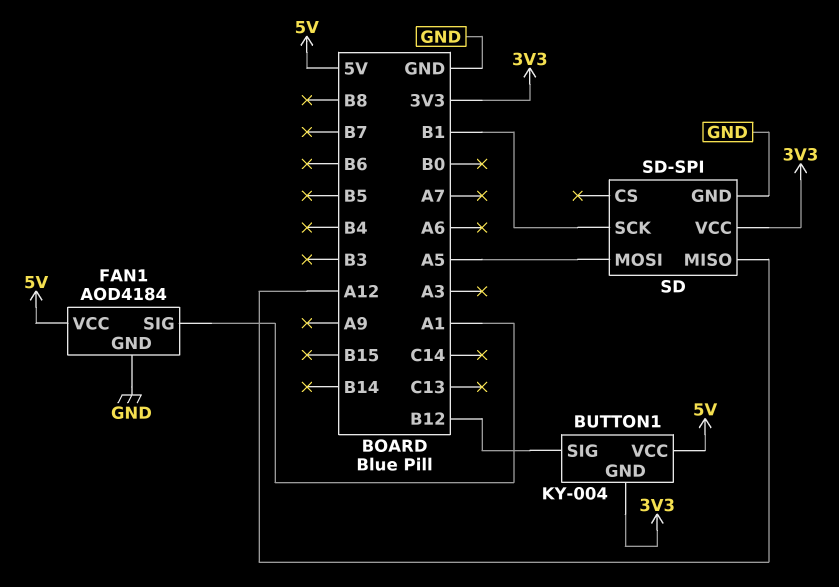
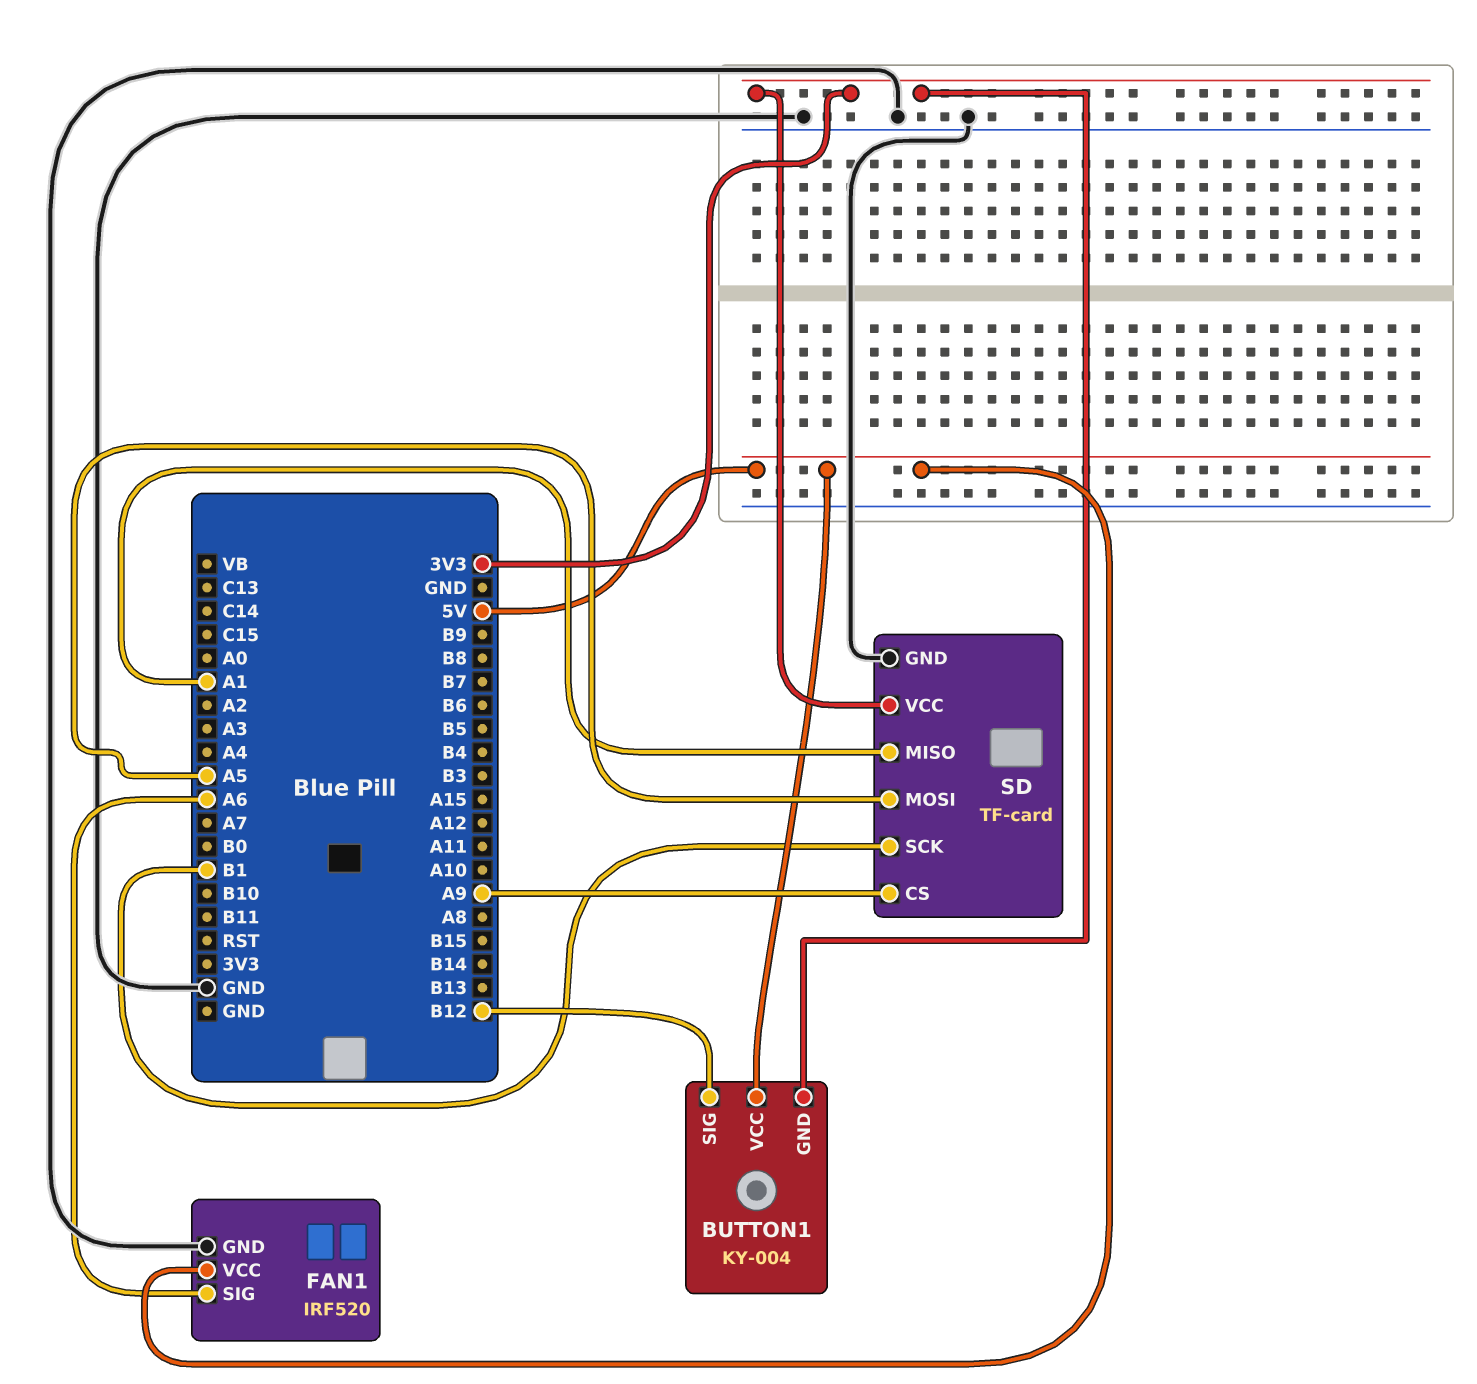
FAN1: AOD4184 -> IRF520
FAN1 pin SIG: A1 -> A6
SD: SD-SPI -> TF-card
SD pin CS: none -> A9
SD pin MISO: A12 -> A1

